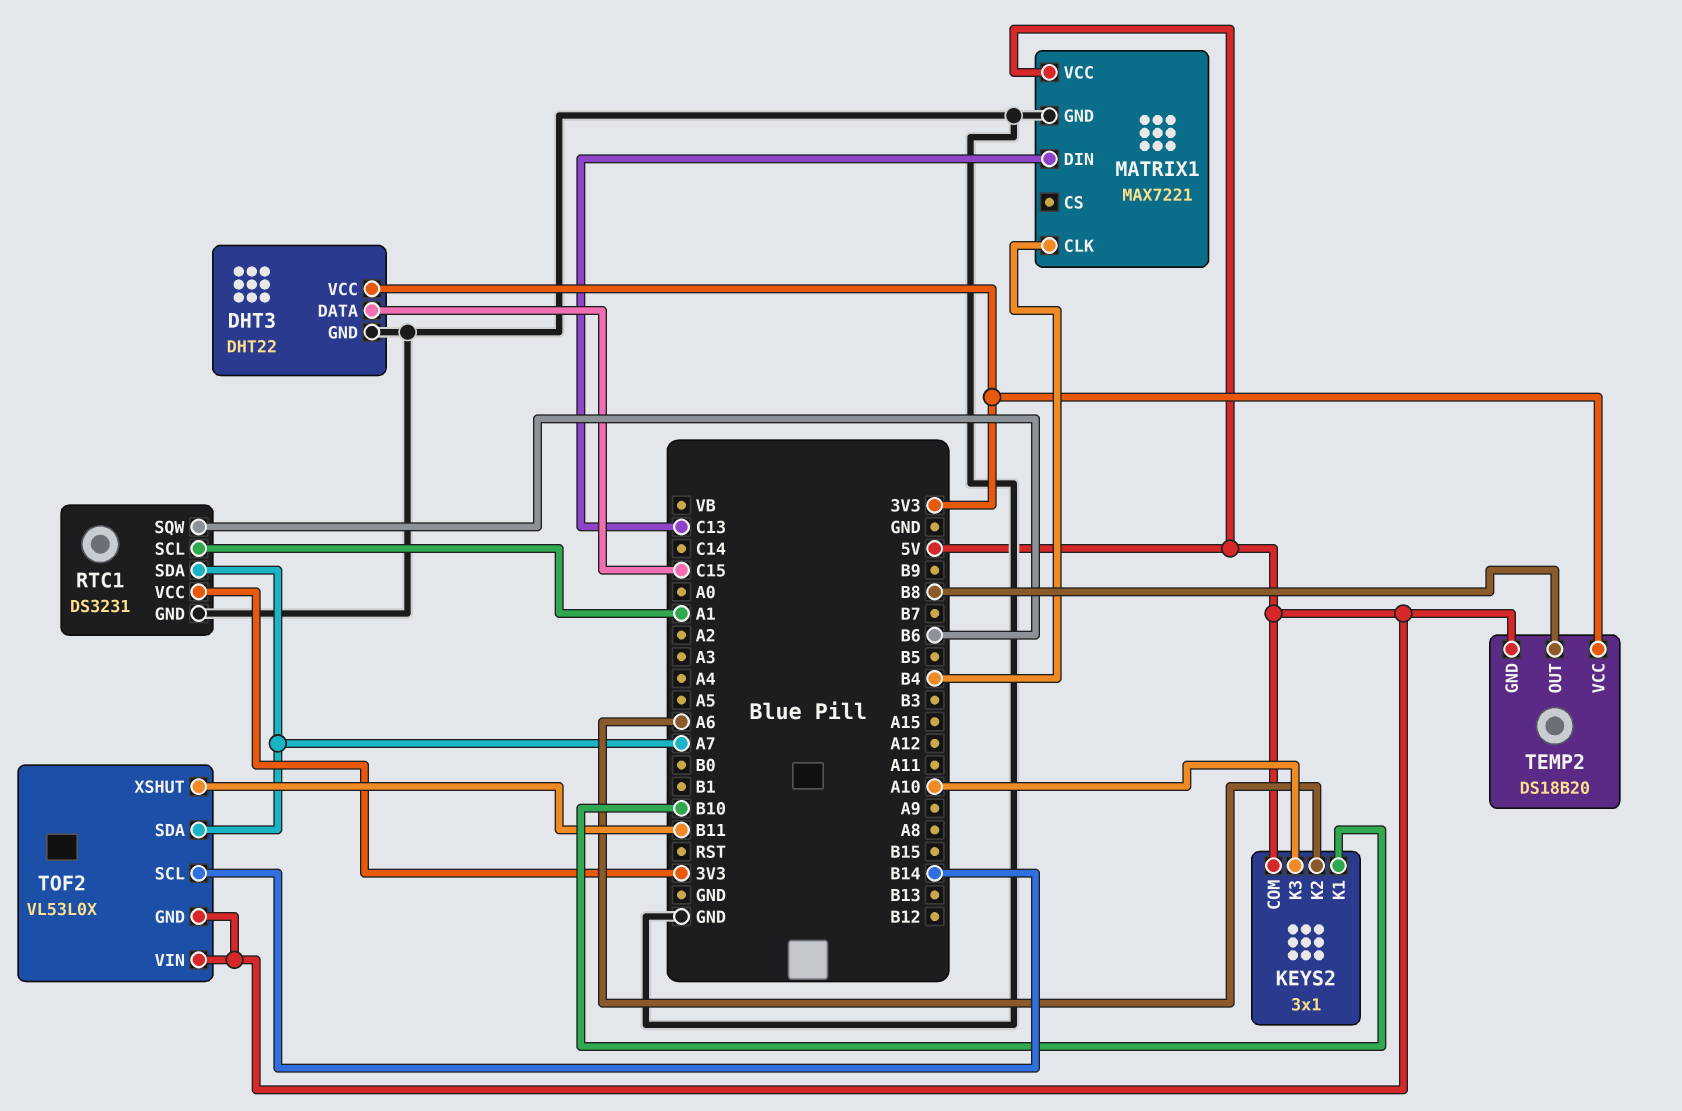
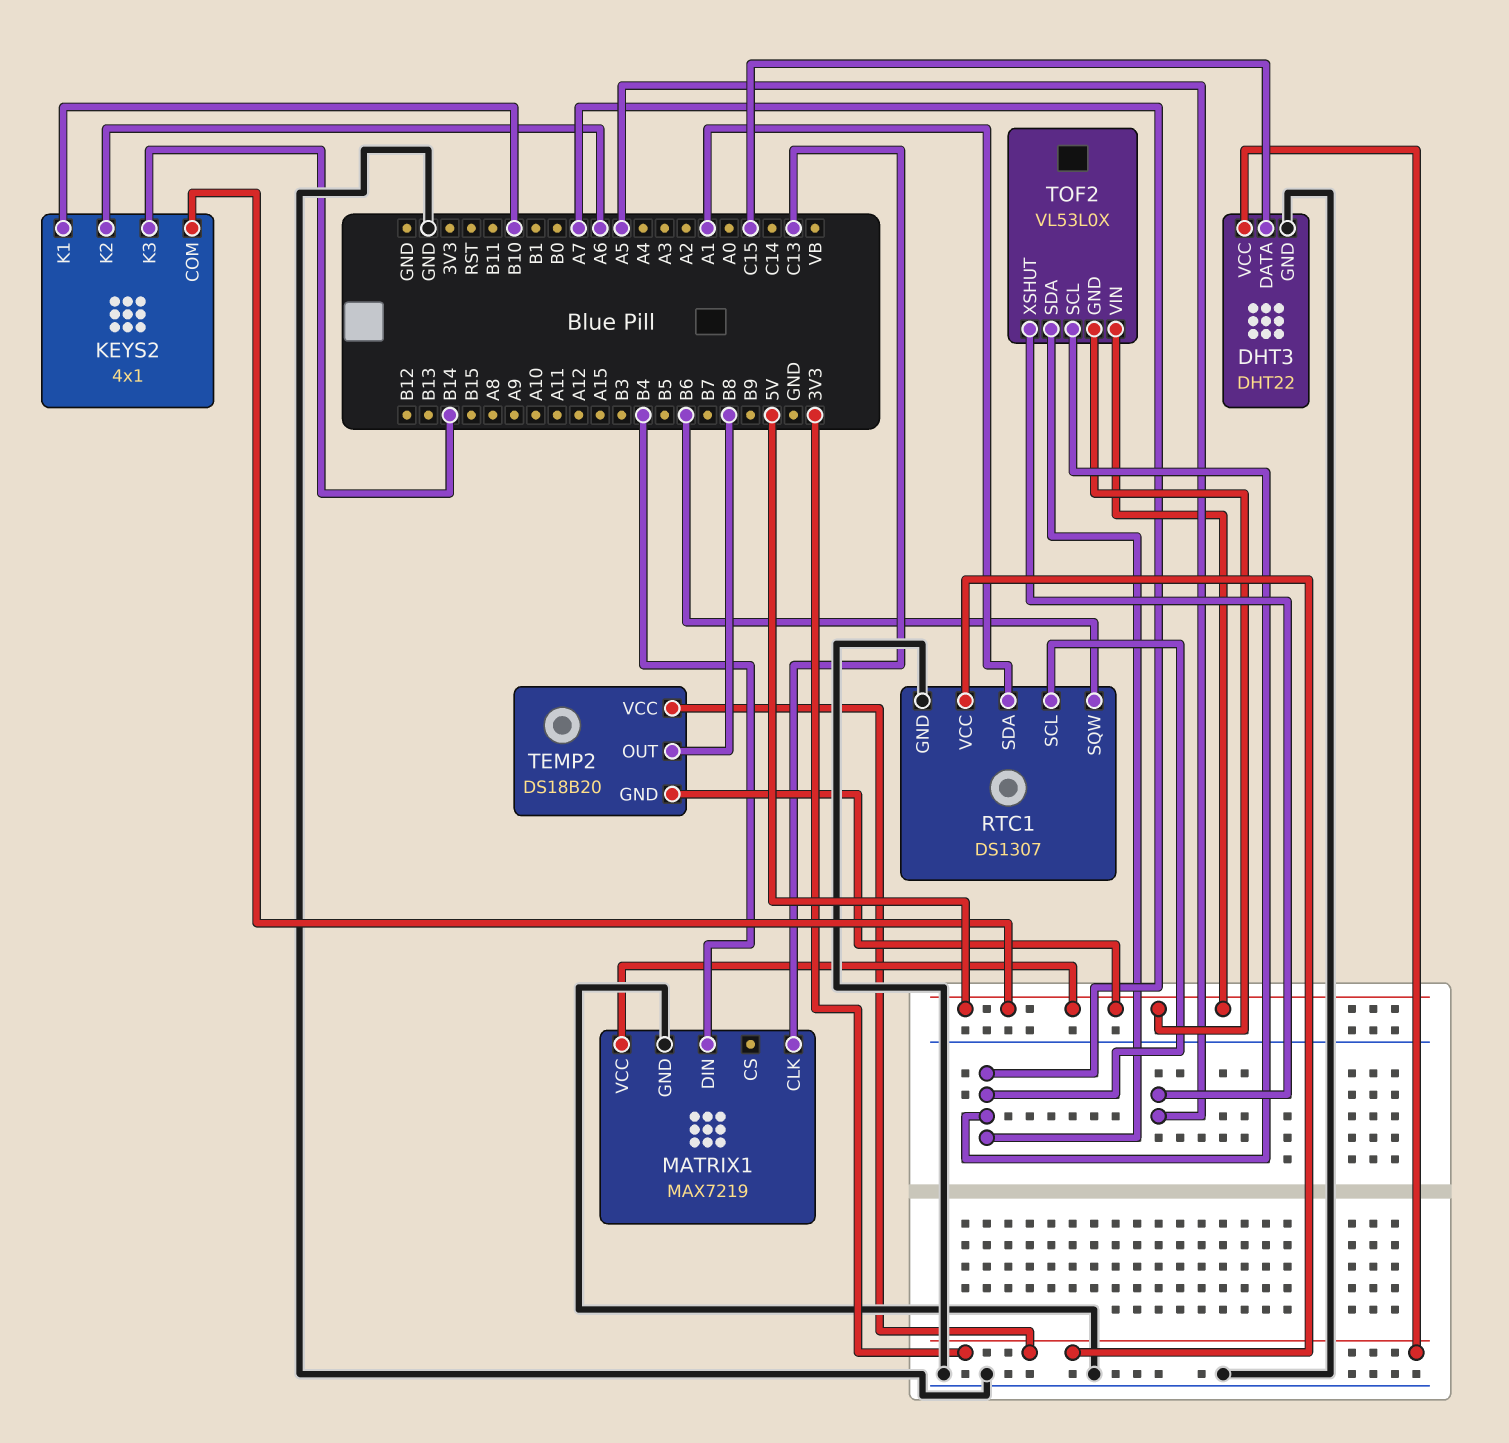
KEYS2: 3x1 -> 4x1
KEYS2 pin K3: A10 -> B14
MATRIX1: MAX7221 -> MAX7219
MATRIX1 pin CLK: B4 -> C13
MATRIX1 pin DIN: C13 -> B4
RTC1: DS3231 -> DS1307
RTC1 pin SCL: A1 -> A7
RTC1 pin SDA: A7 -> A1
TOF2 pin SCL: B14 -> A7
TOF2 pin XSHUT: B11 -> A5

